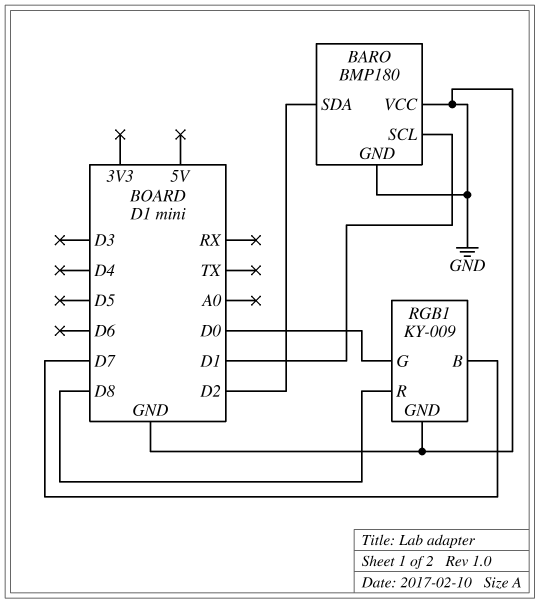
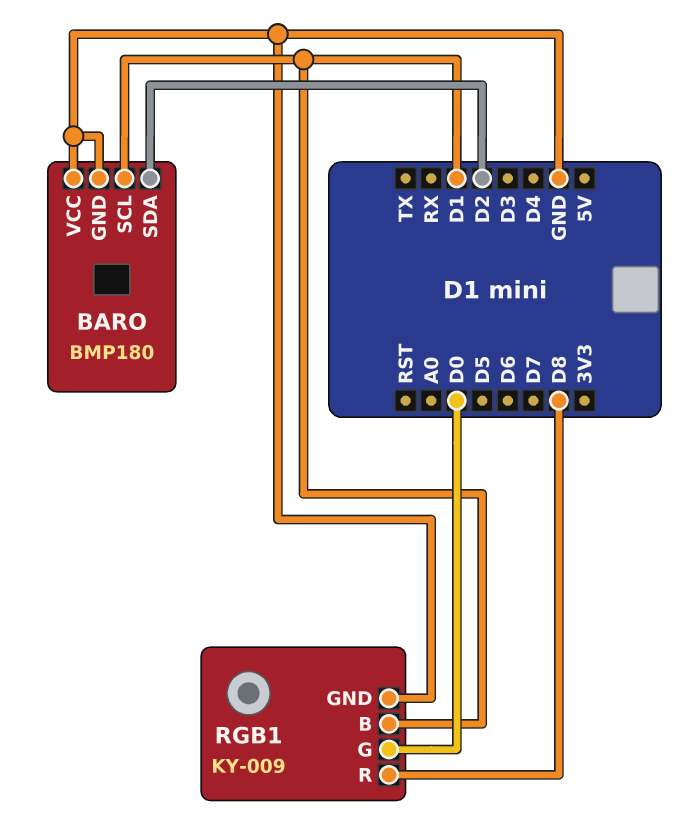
RGB1 pin B: D7 -> D1

